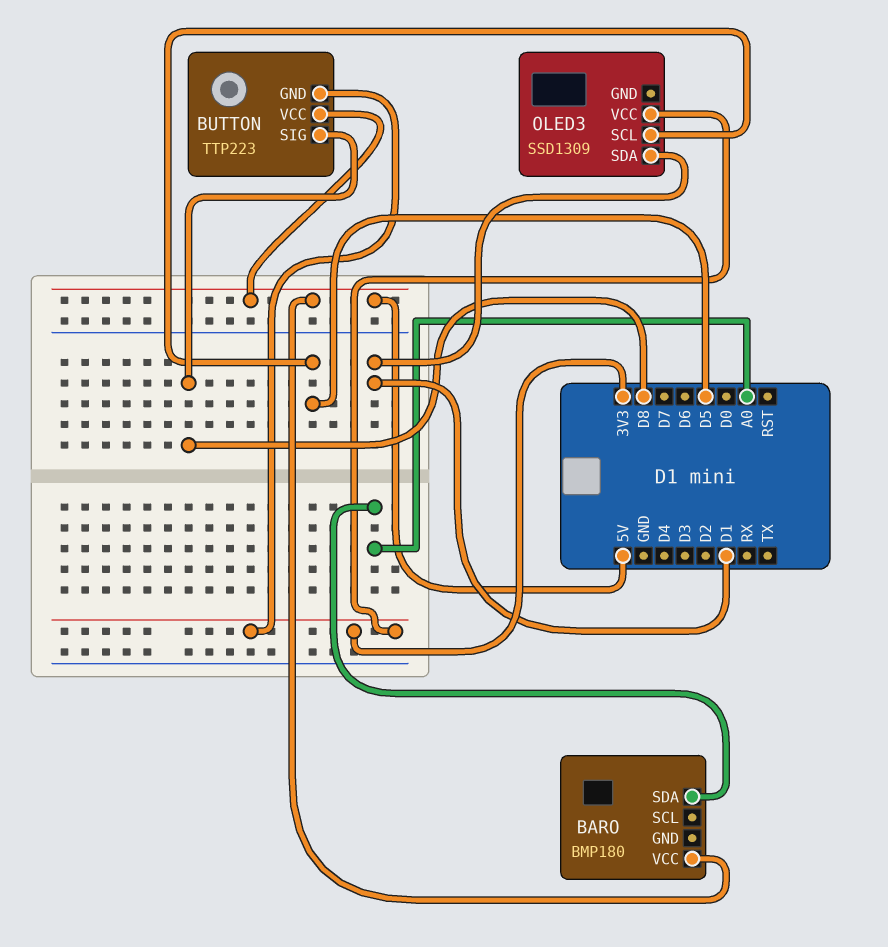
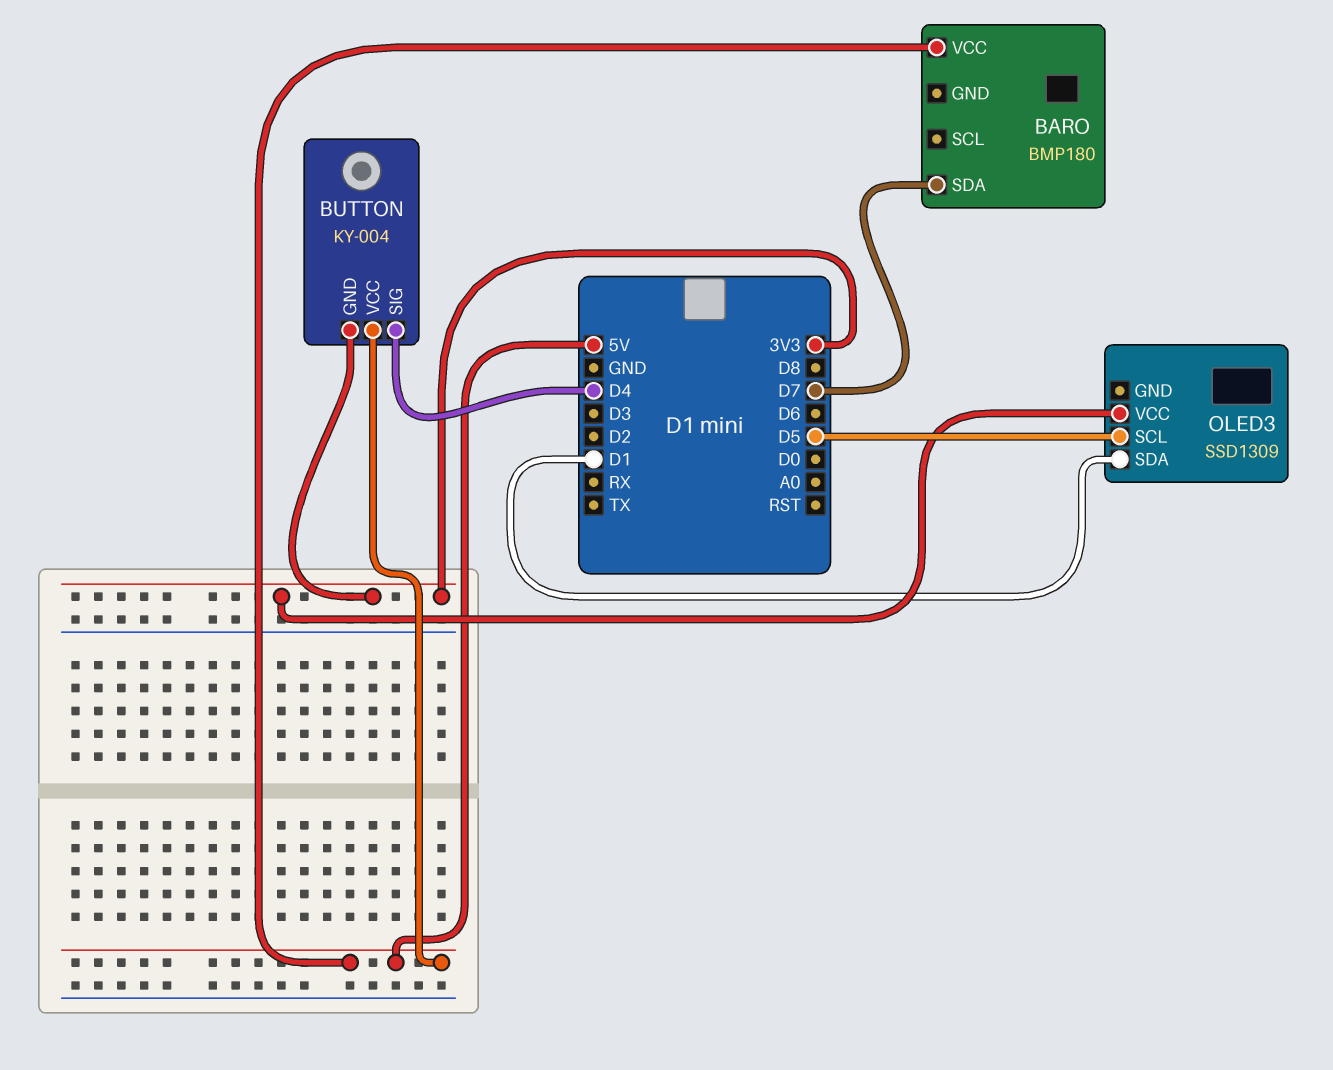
BARO pin SDA: A0 -> D7
BUTTON: TTP223 -> KY-004
BUTTON pin SIG: D8 -> D4

